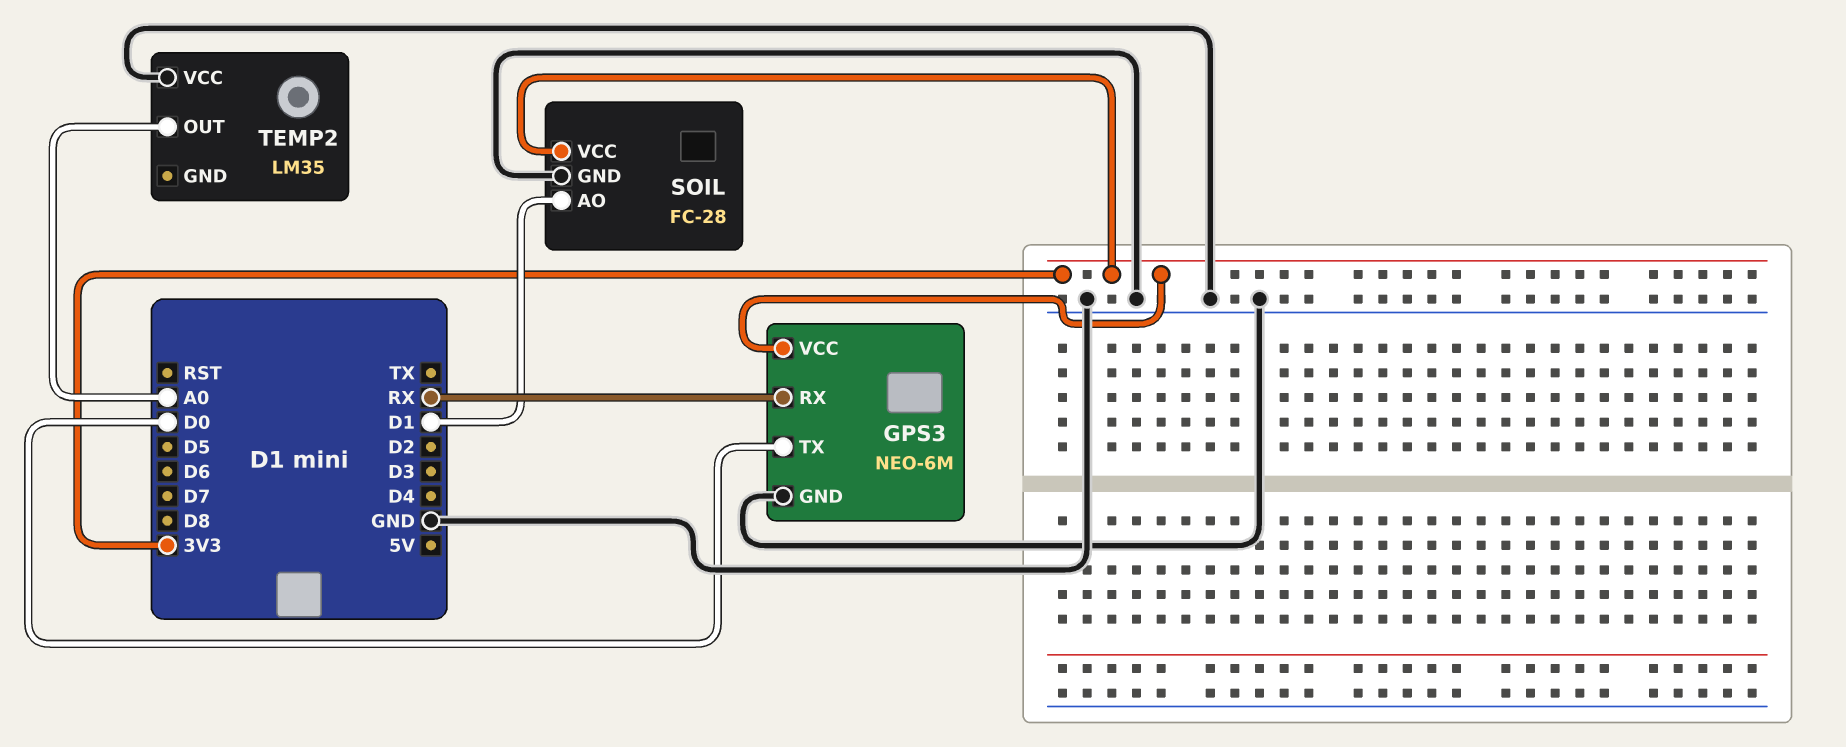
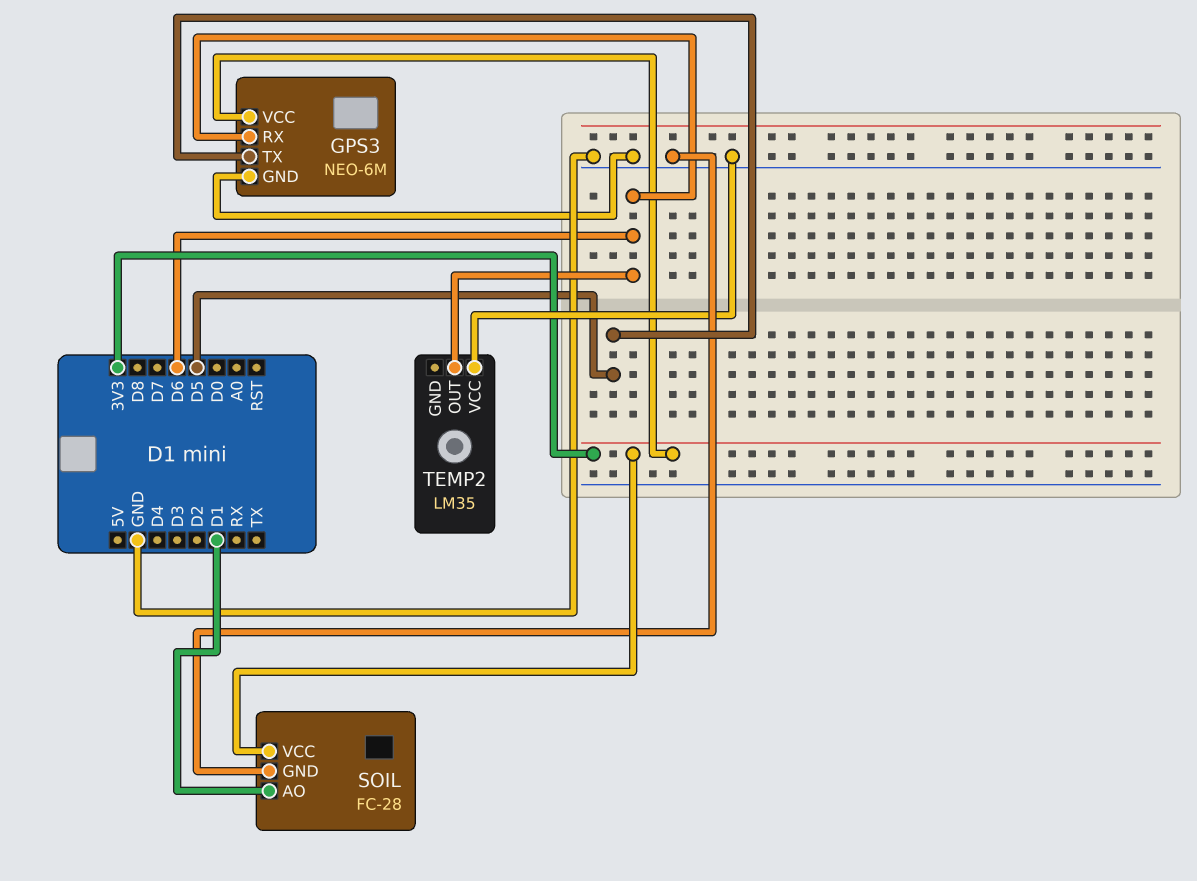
GPS3 pin RX: RX -> D6
GPS3 pin TX: D0 -> D5
TEMP2 pin OUT: A0 -> D6

